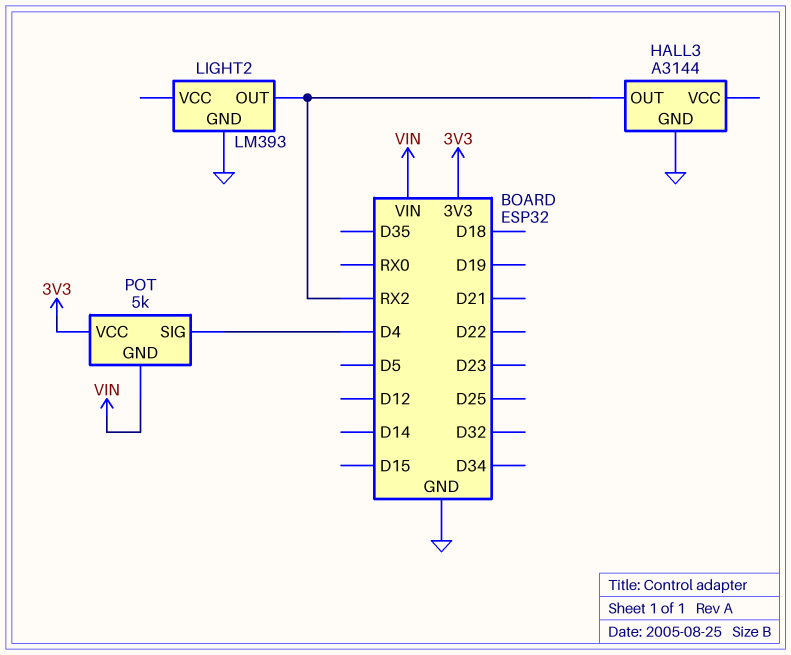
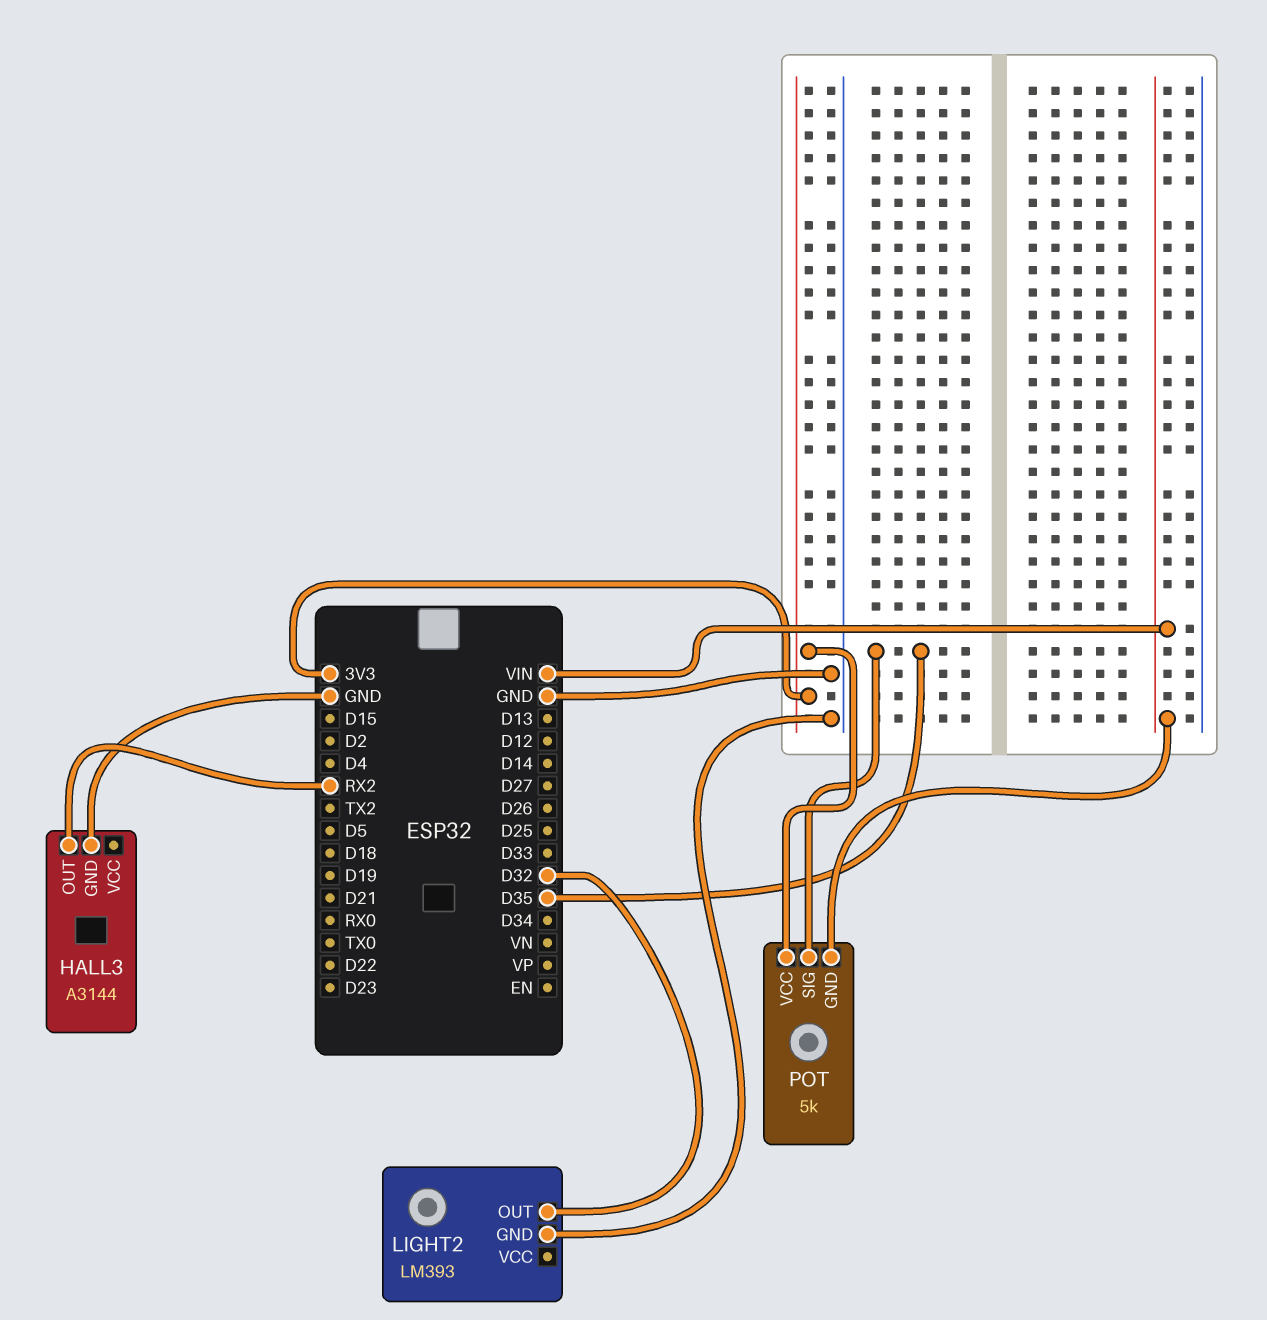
LIGHT2 pin OUT: RX2 -> D32
POT pin SIG: D4 -> D35

